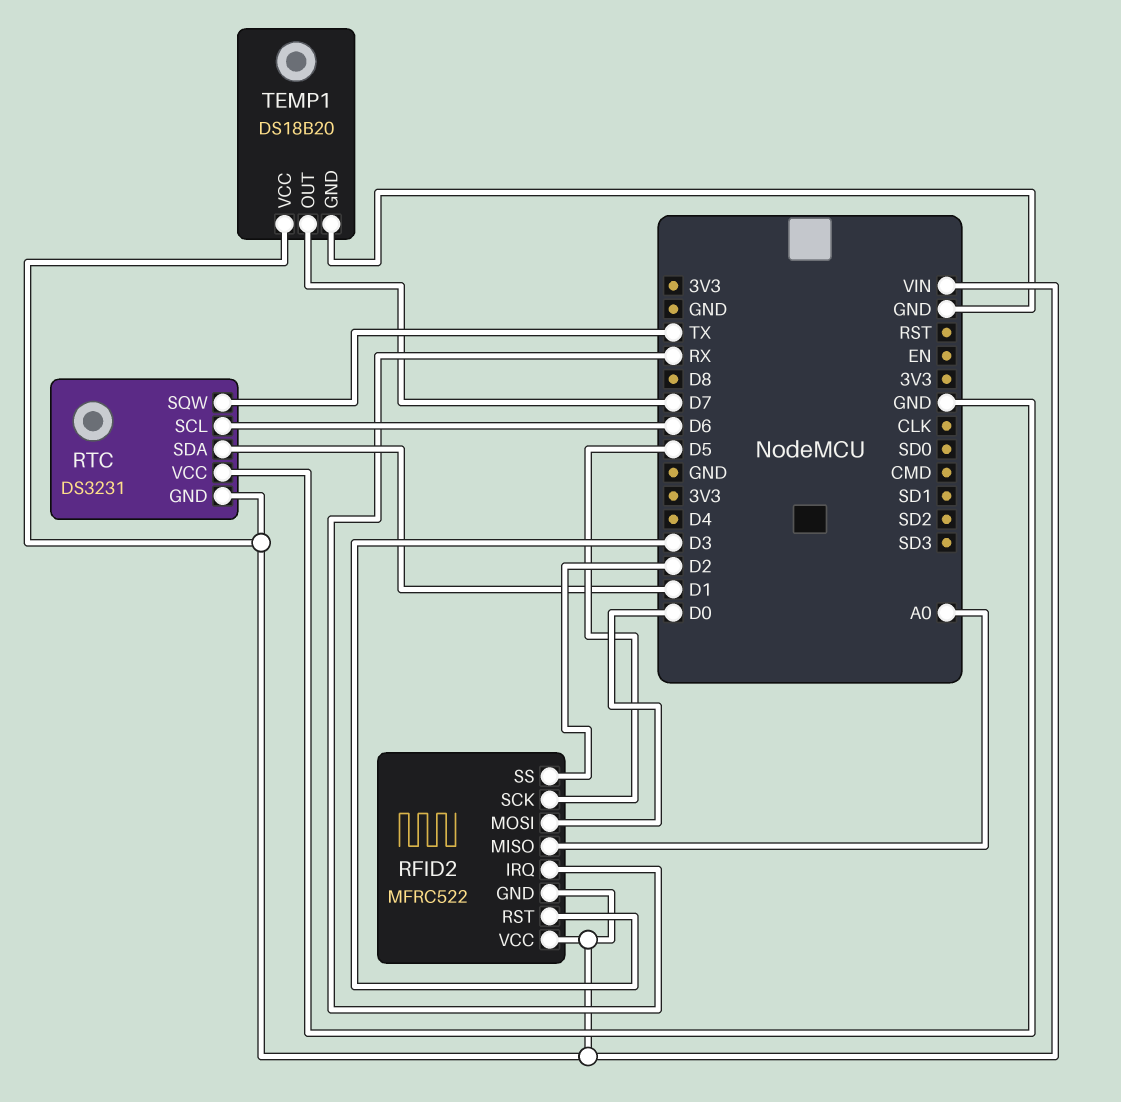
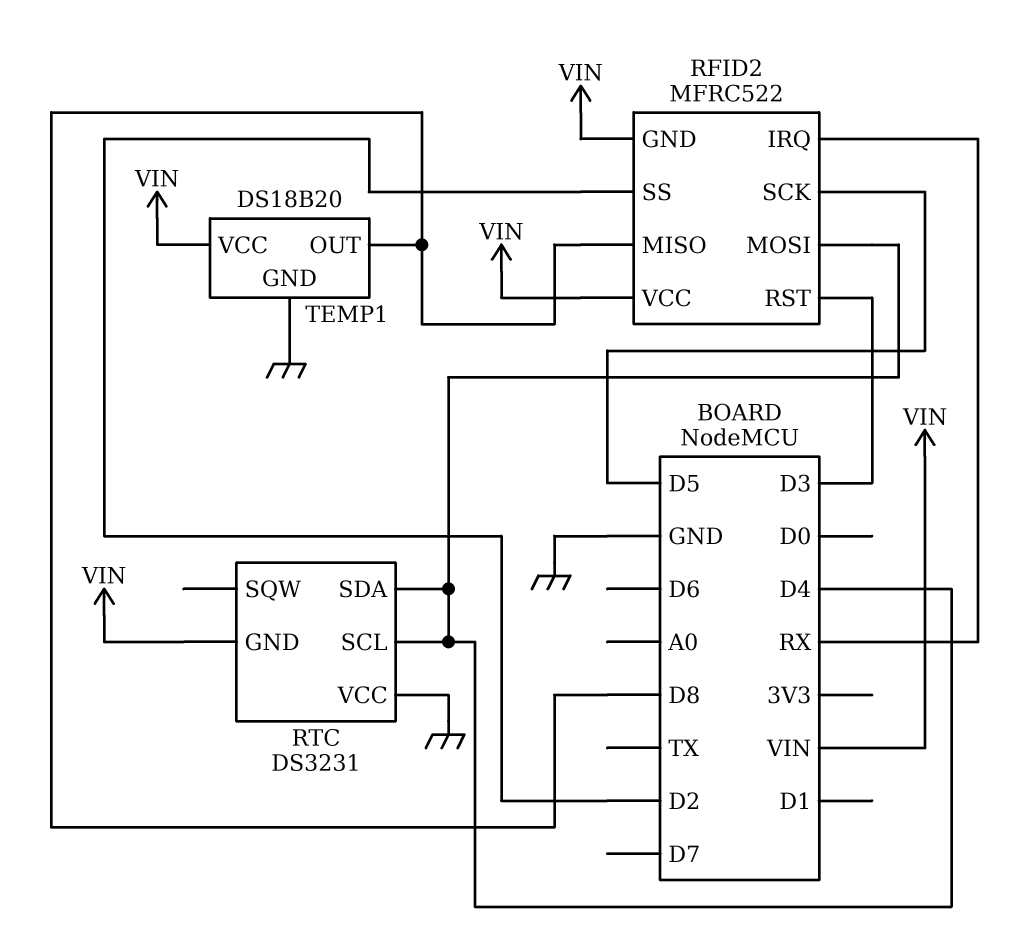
RFID2 pin MISO: A0 -> D8
RFID2 pin MOSI: D0 -> D4
RTC pin SCL: D6 -> D4
RTC pin SDA: D1 -> D4
RTC pin SQW: TX -> none
TEMP1 pin OUT: D7 -> D8

